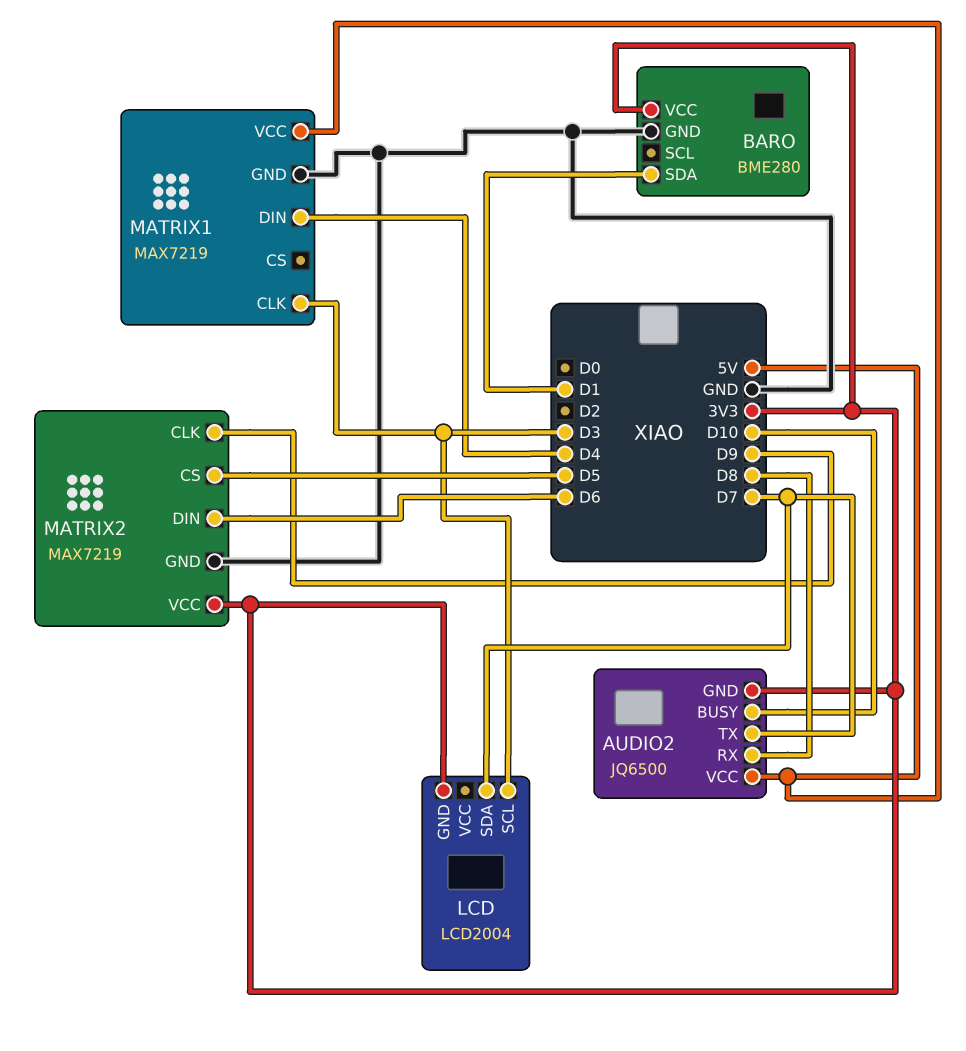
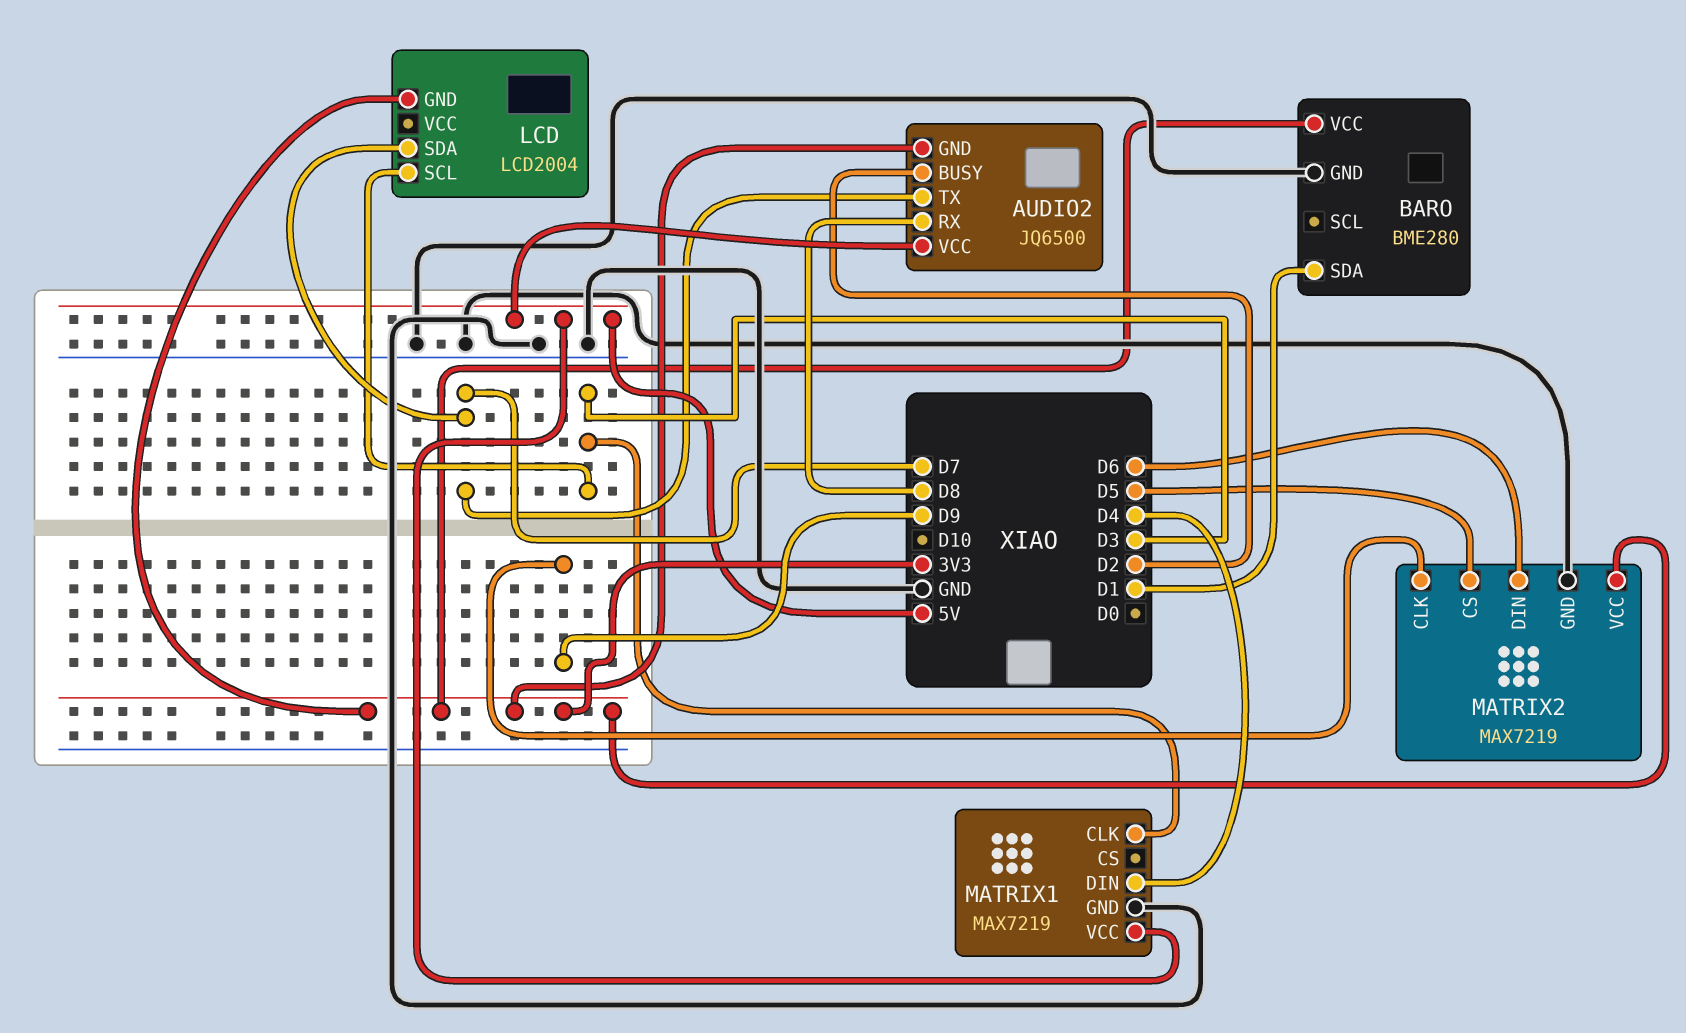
AUDIO2 pin BUSY: D10 -> D2

